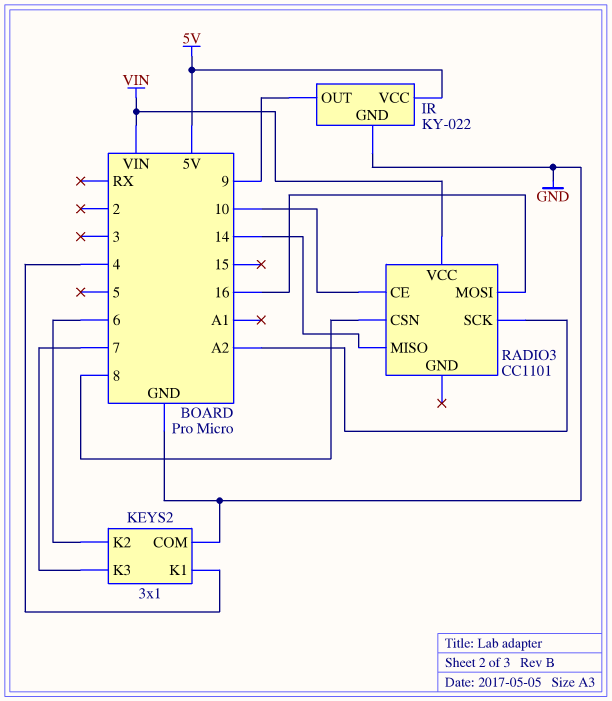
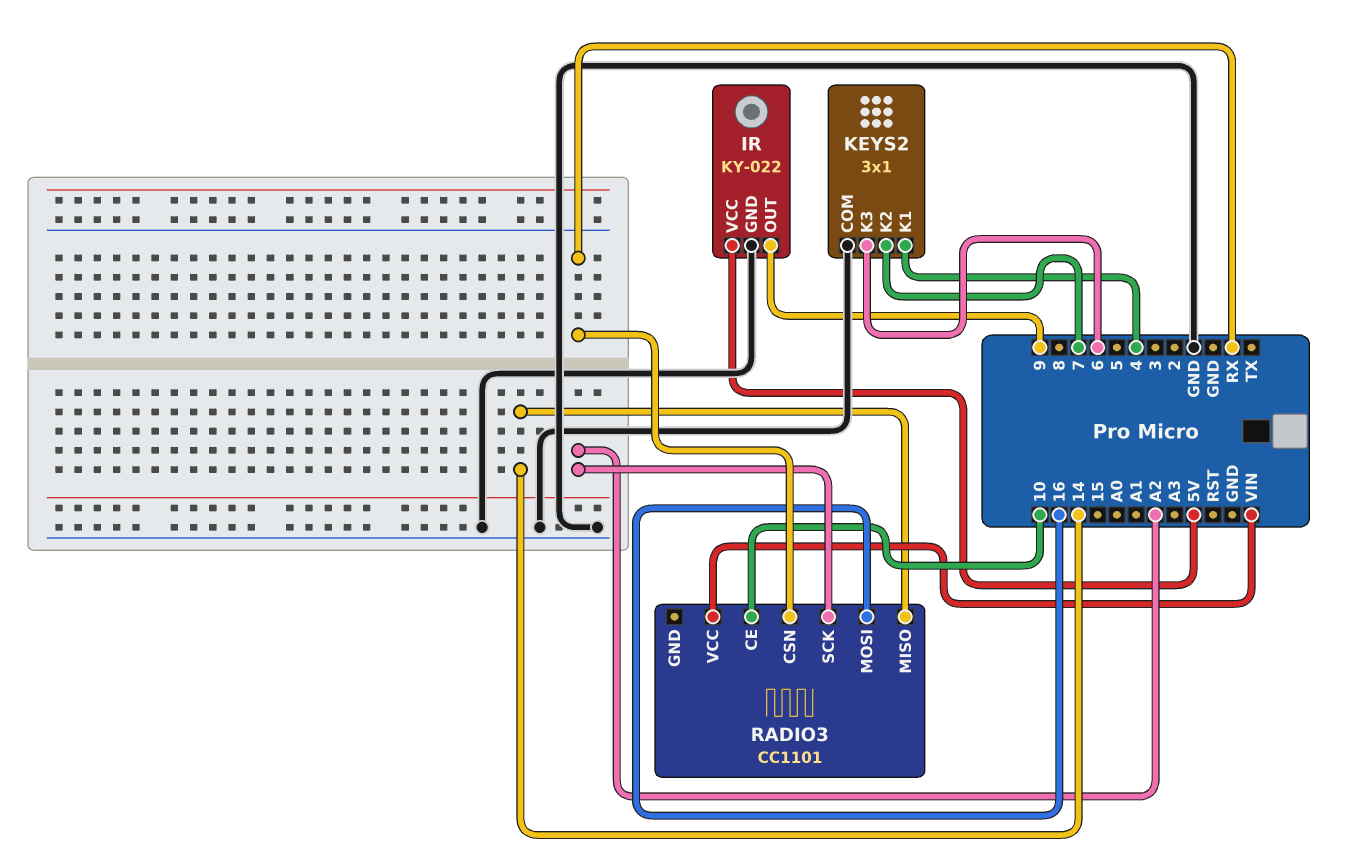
KEYS2 pin K2: 6 -> 7
KEYS2 pin K3: 7 -> 6
RADIO3 pin CSN: 8 -> RX

